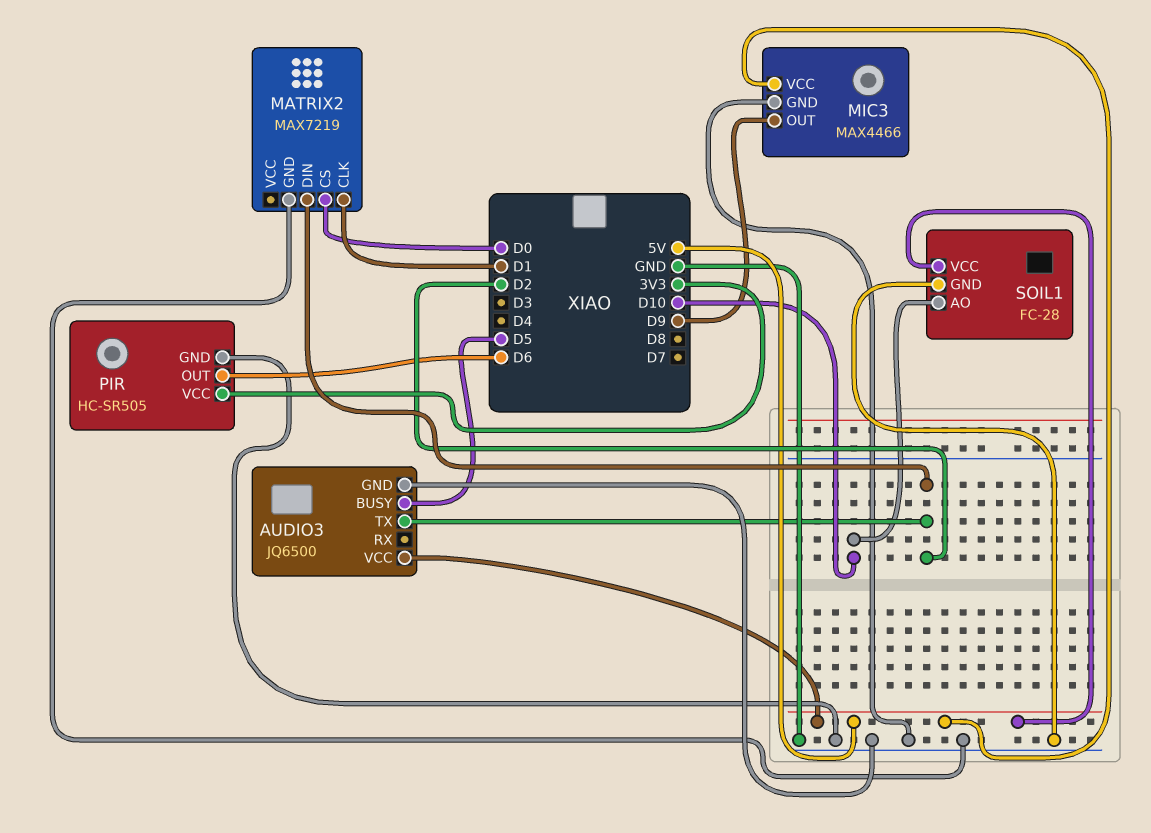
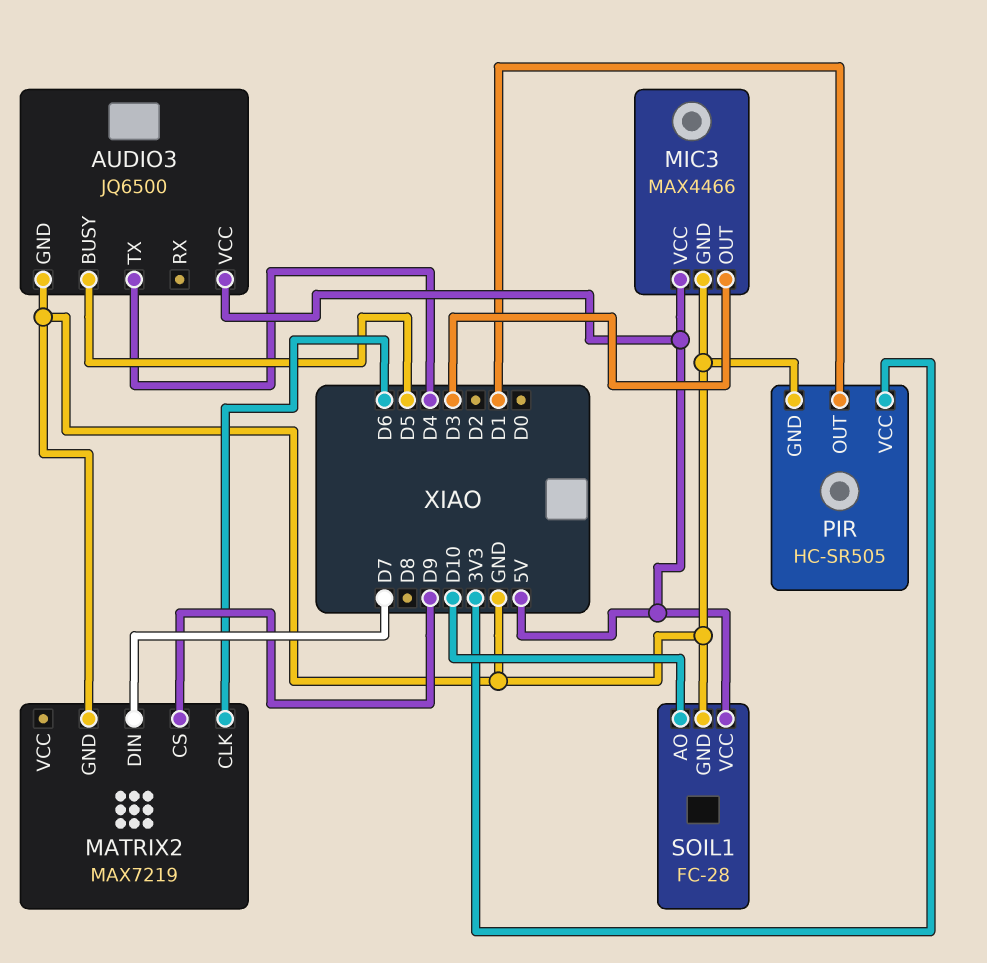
AUDIO3 pin TX: D2 -> D4
MATRIX2 pin CLK: D1 -> D6
MATRIX2 pin CS: D0 -> D9
MATRIX2 pin DIN: D2 -> D7
MIC3 pin OUT: D9 -> D3
PIR pin OUT: D6 -> D1

